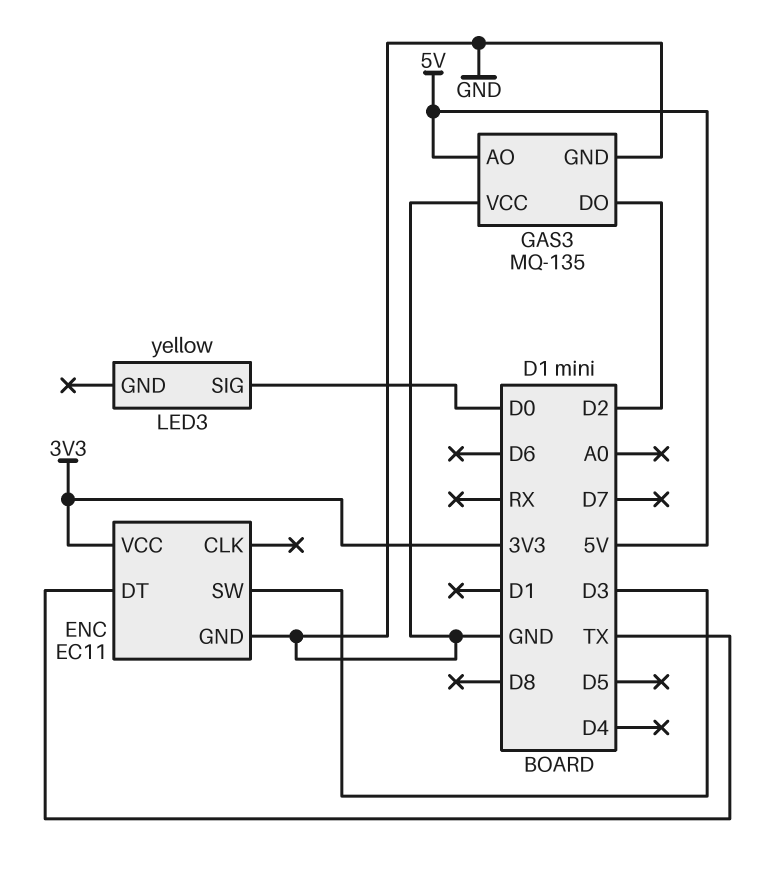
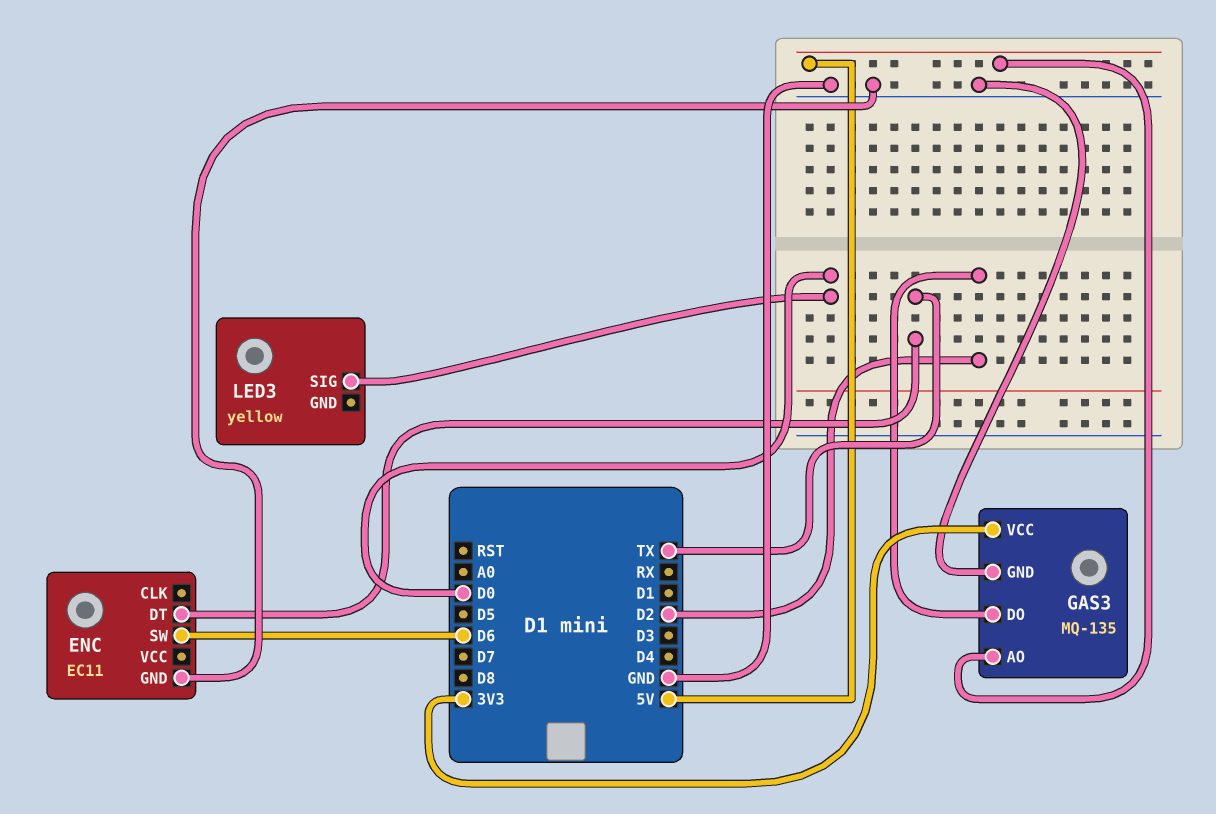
ENC pin SW: D3 -> D6
ENC pin VCC: 3V3 -> none
GAS3 pin VCC: GND -> 3V3

